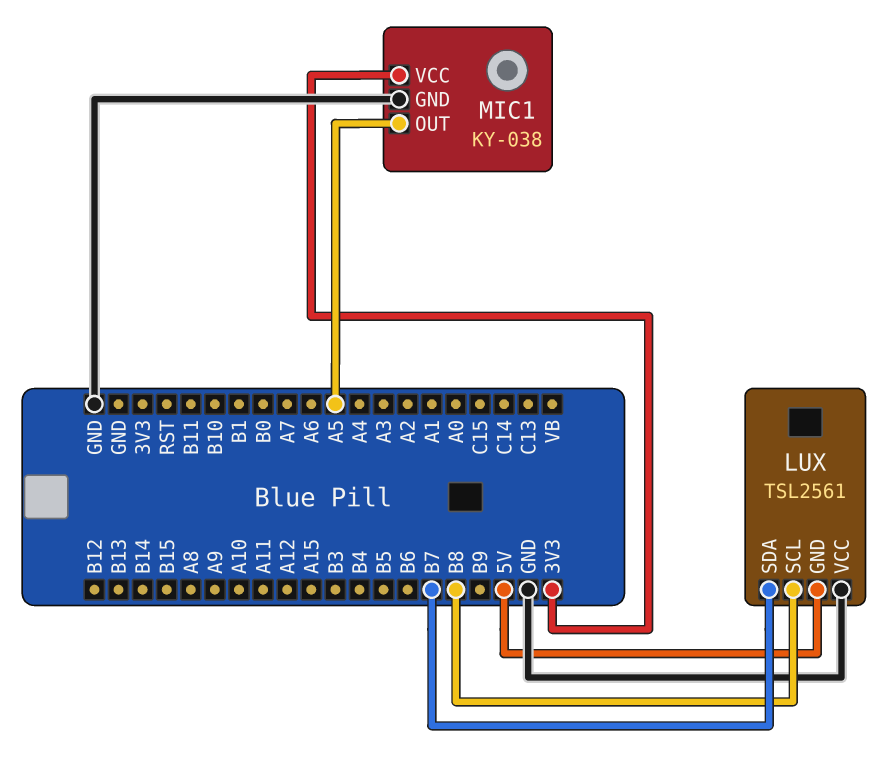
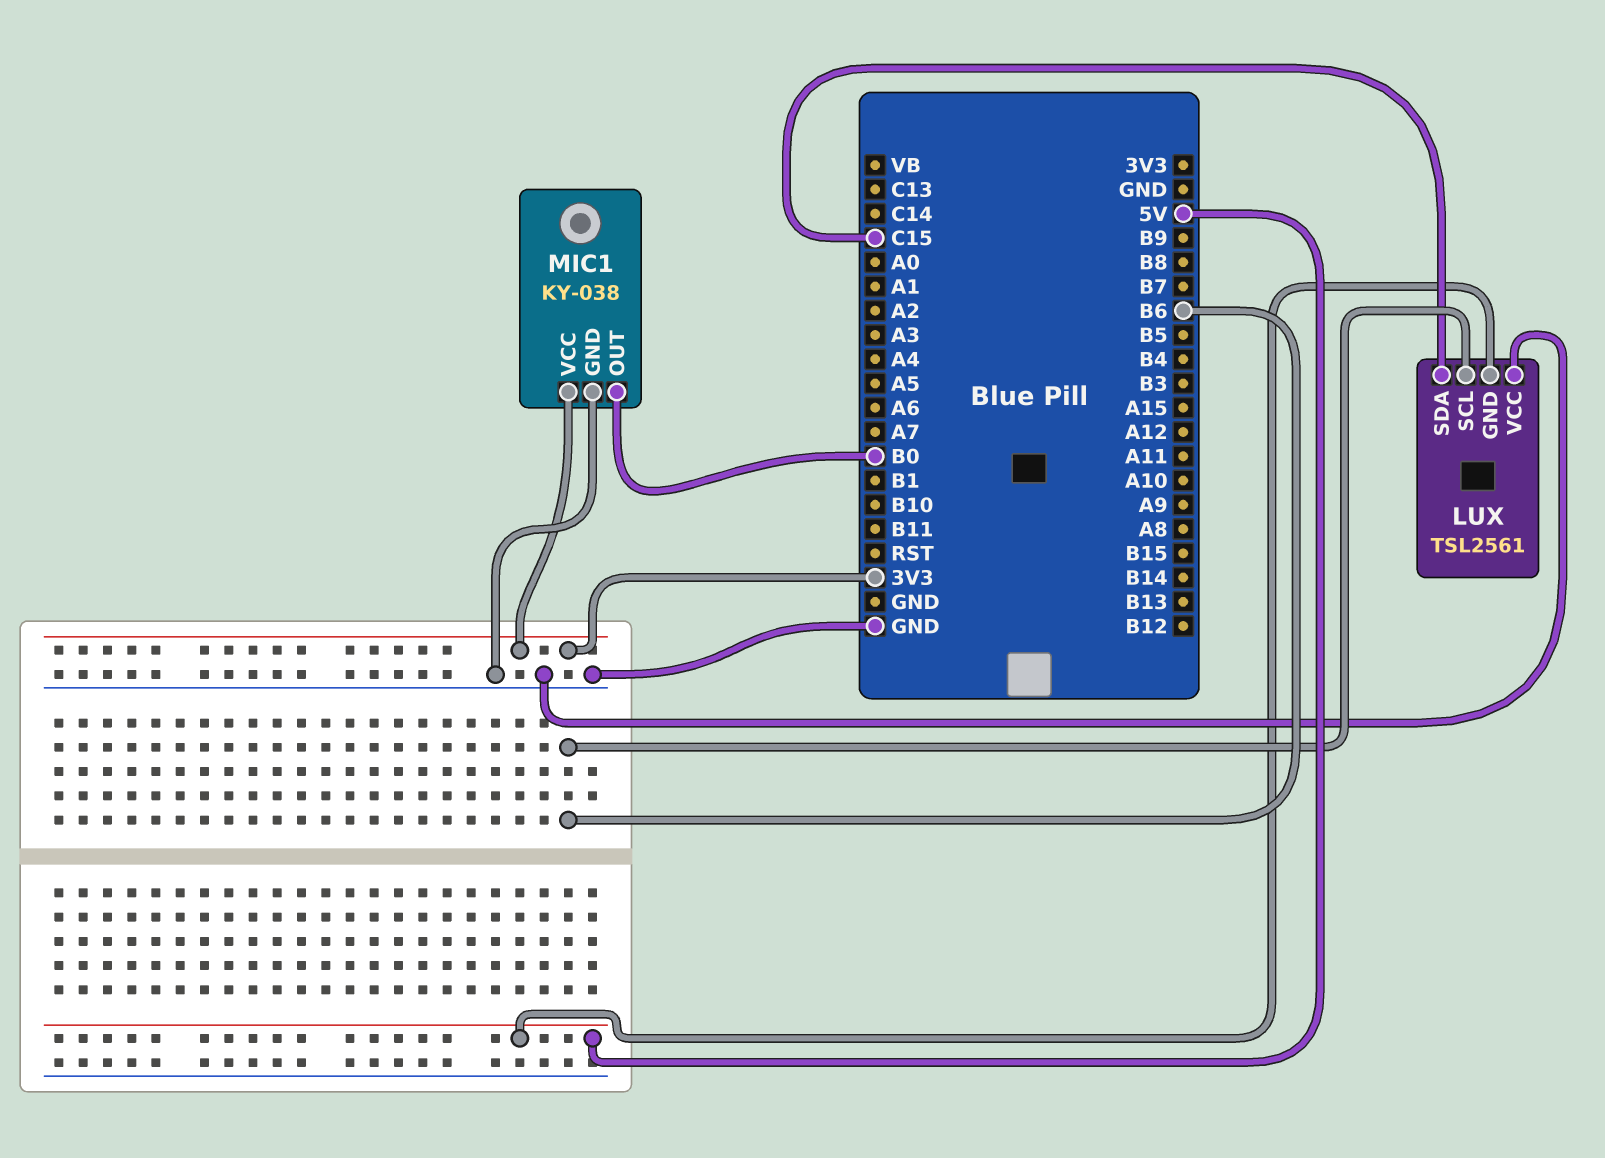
LUX pin SCL: B8 -> B6
LUX pin SDA: B7 -> C15
MIC1 pin OUT: A5 -> B0

